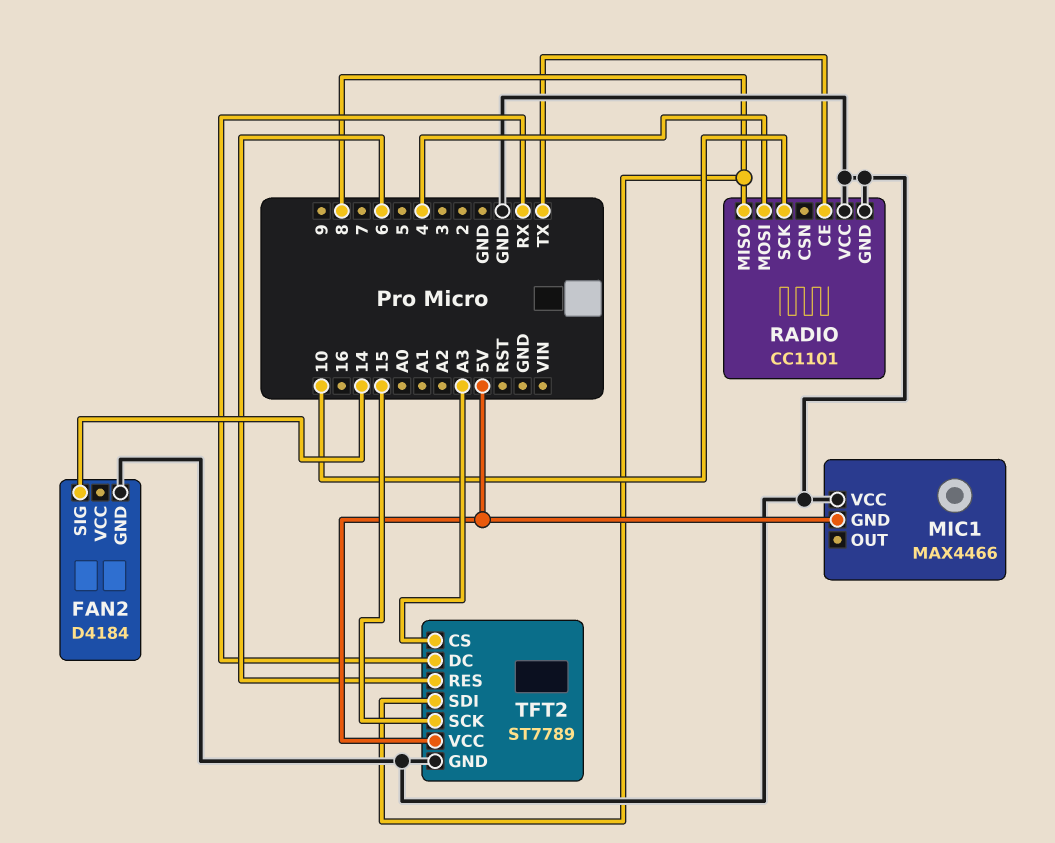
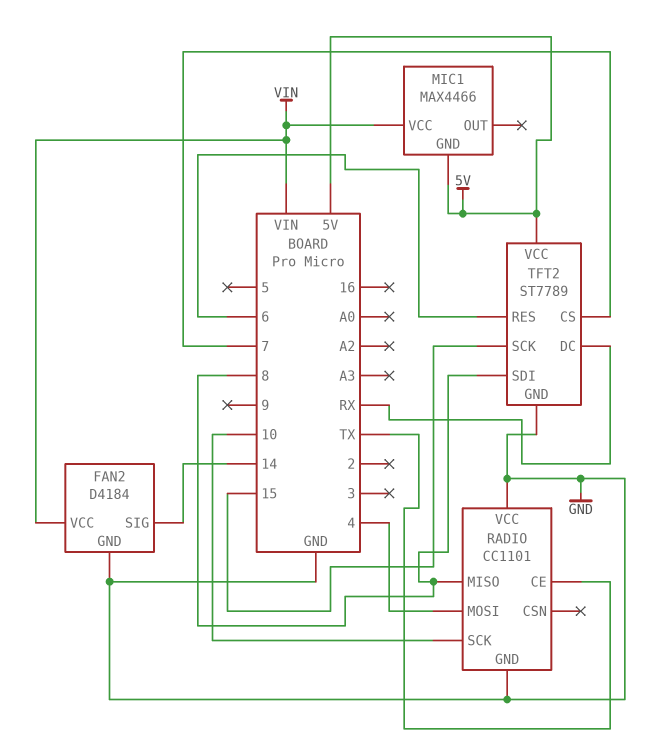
FAN2 pin VCC: none -> VIN
MIC1 pin VCC: GND -> VIN
TFT2 pin CS: A3 -> 7

